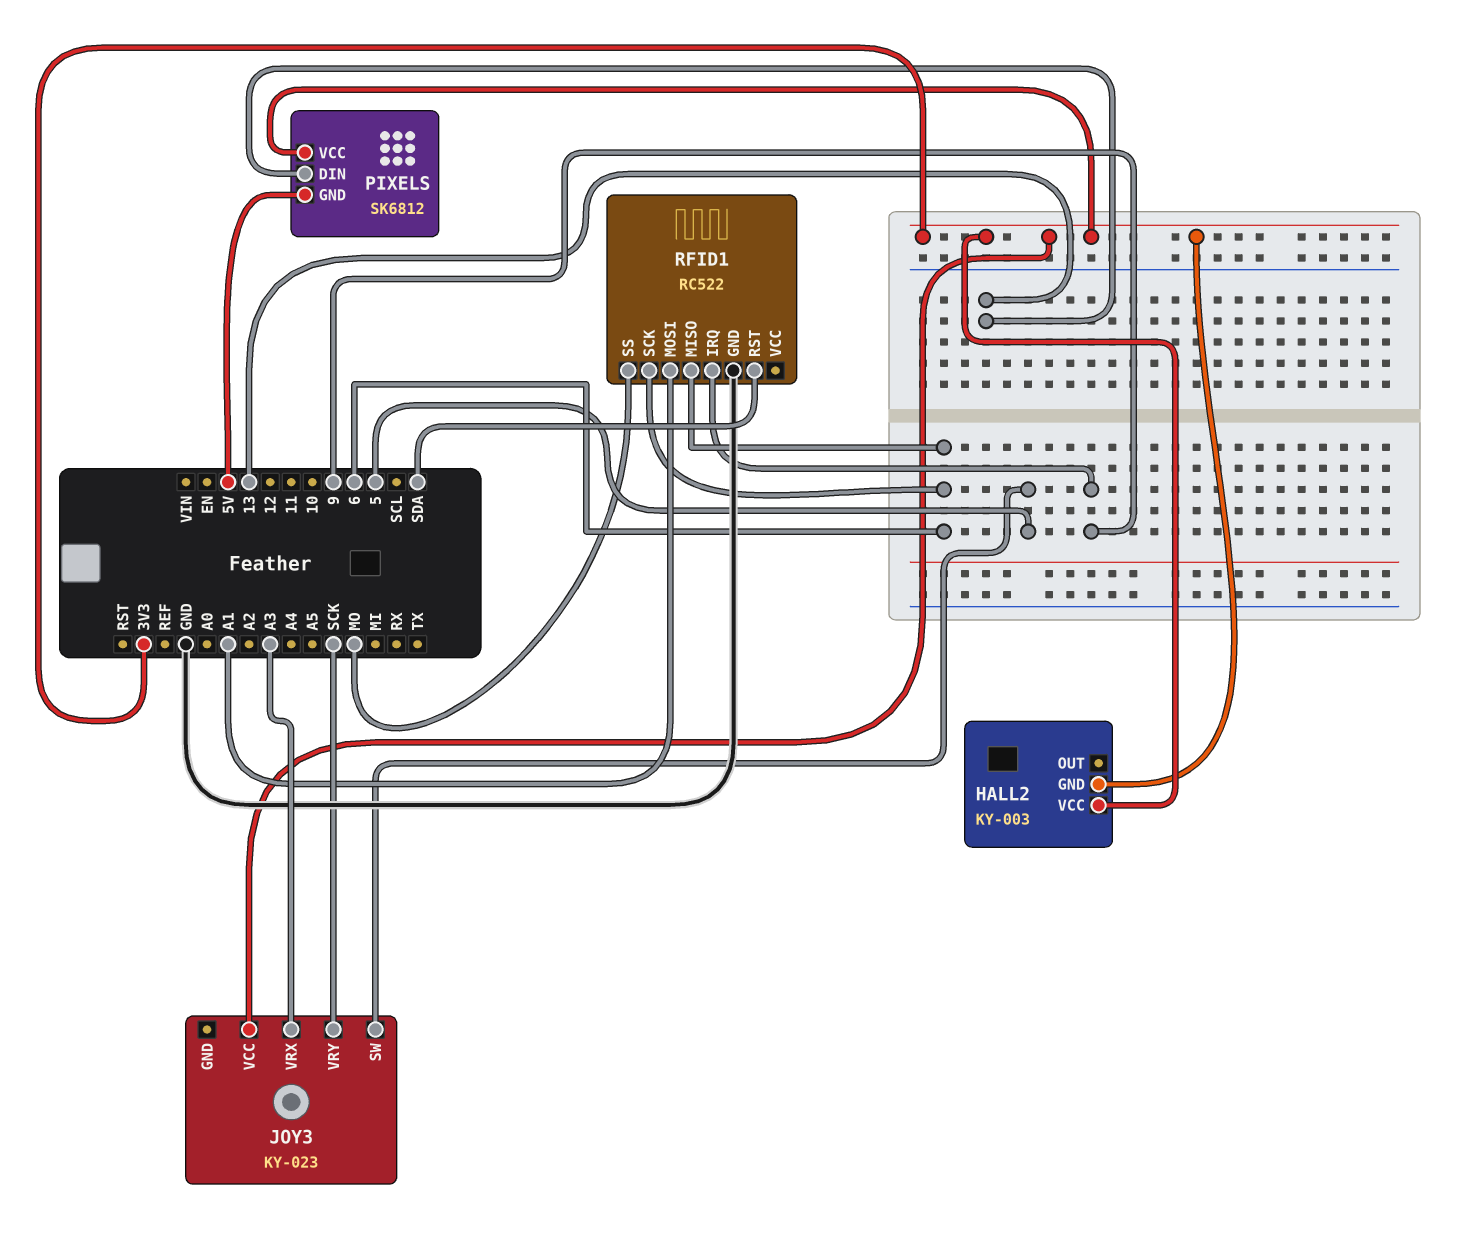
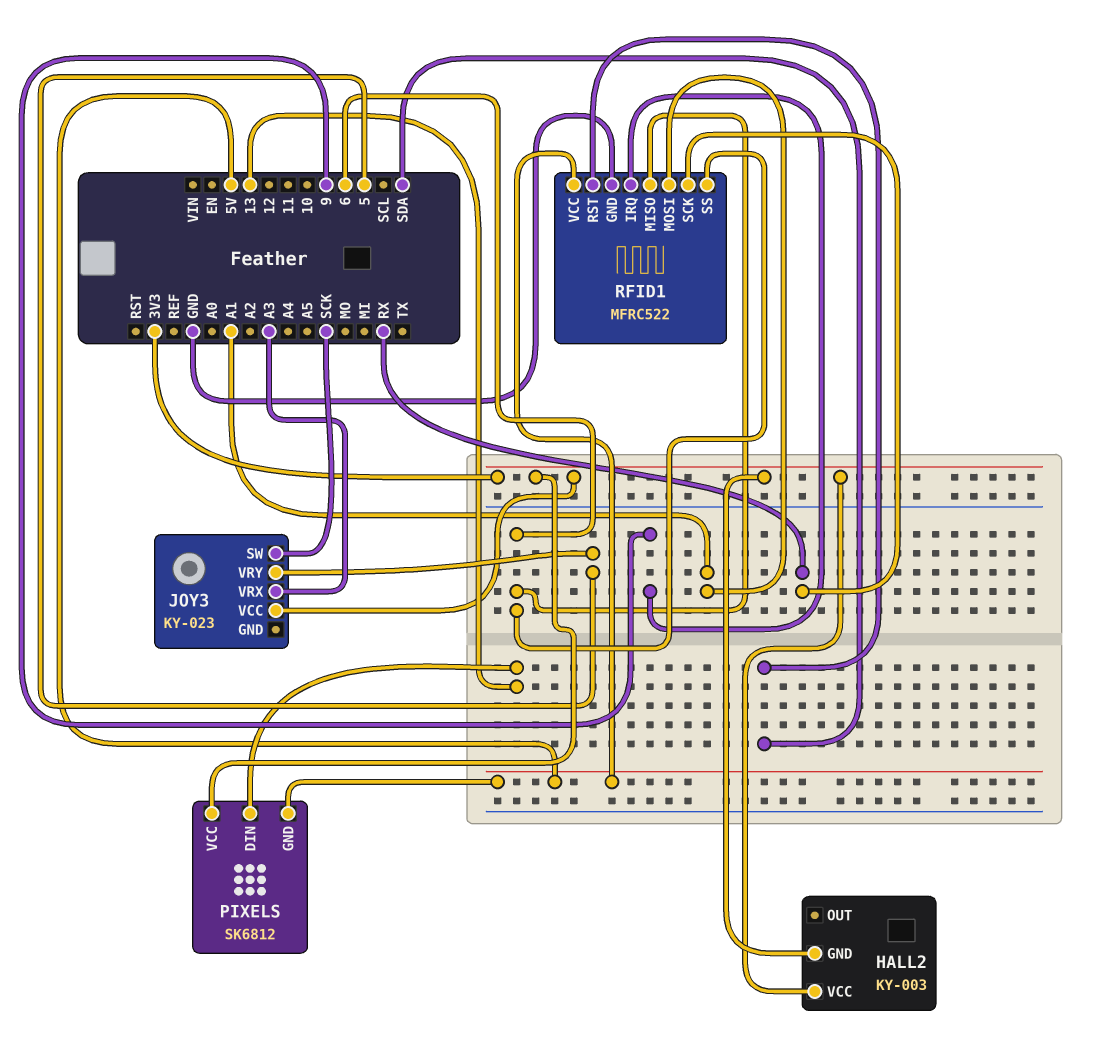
JOY3 pin SW: 5 -> SCK
JOY3 pin VRY: SCK -> 5
RFID1: RC522 -> MFRC522
RFID1 pin SCK: 6 -> RX
RFID1 pin SS: MO -> 6
RFID1 pin VCC: none -> 5V

